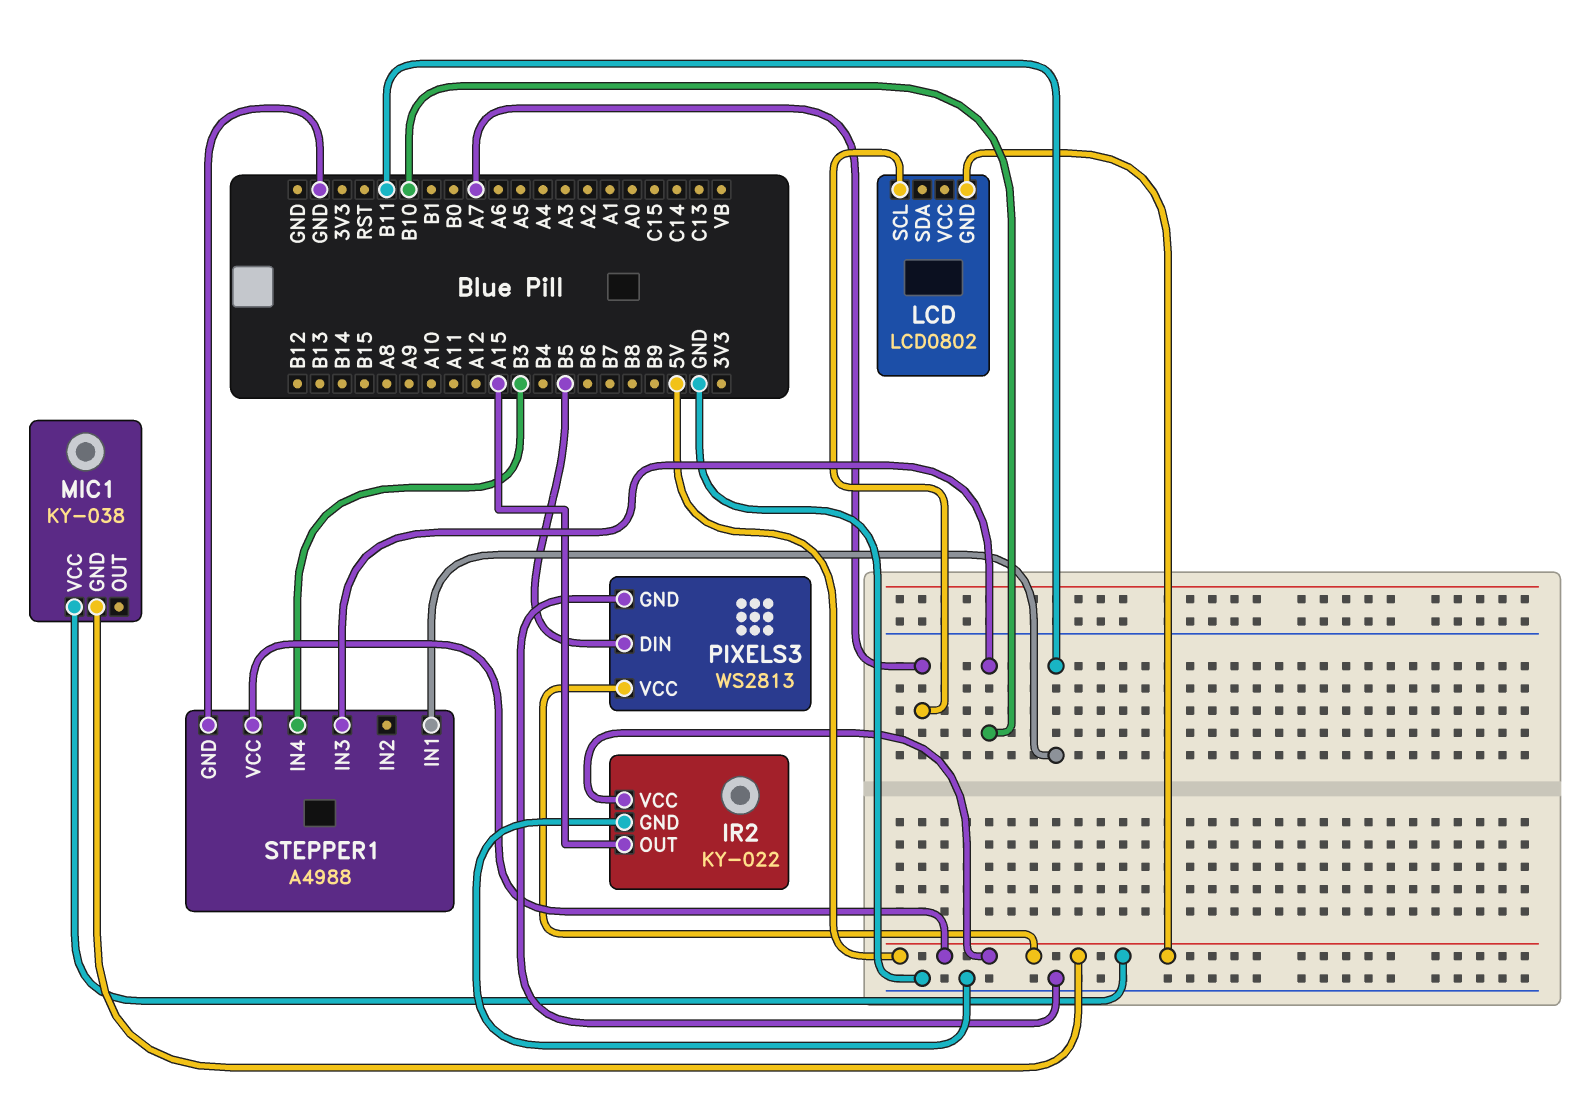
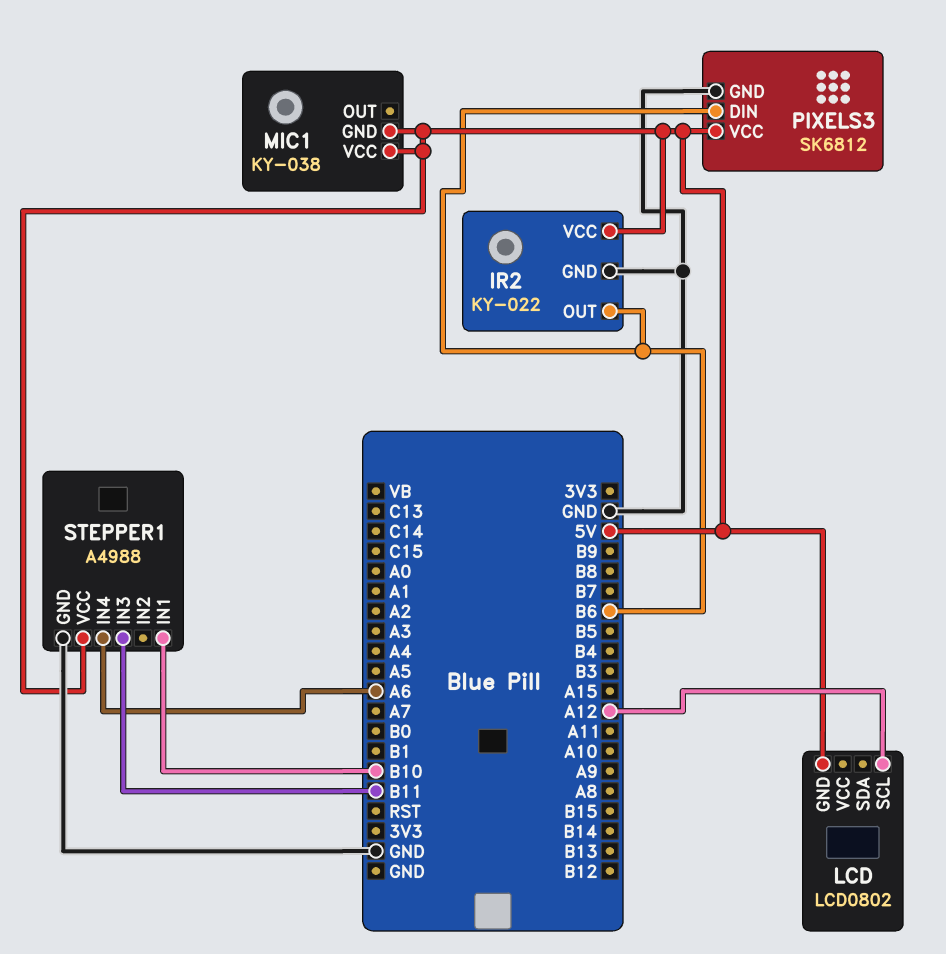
IR2 pin OUT: A15 -> B6
LCD pin SCL: A7 -> A12
PIXELS3: WS2813 -> SK6812
PIXELS3 pin DIN: B5 -> B6
STEPPER1 pin IN1: B11 -> B10
STEPPER1 pin IN3: B10 -> B11
STEPPER1 pin IN4: B3 -> A6

